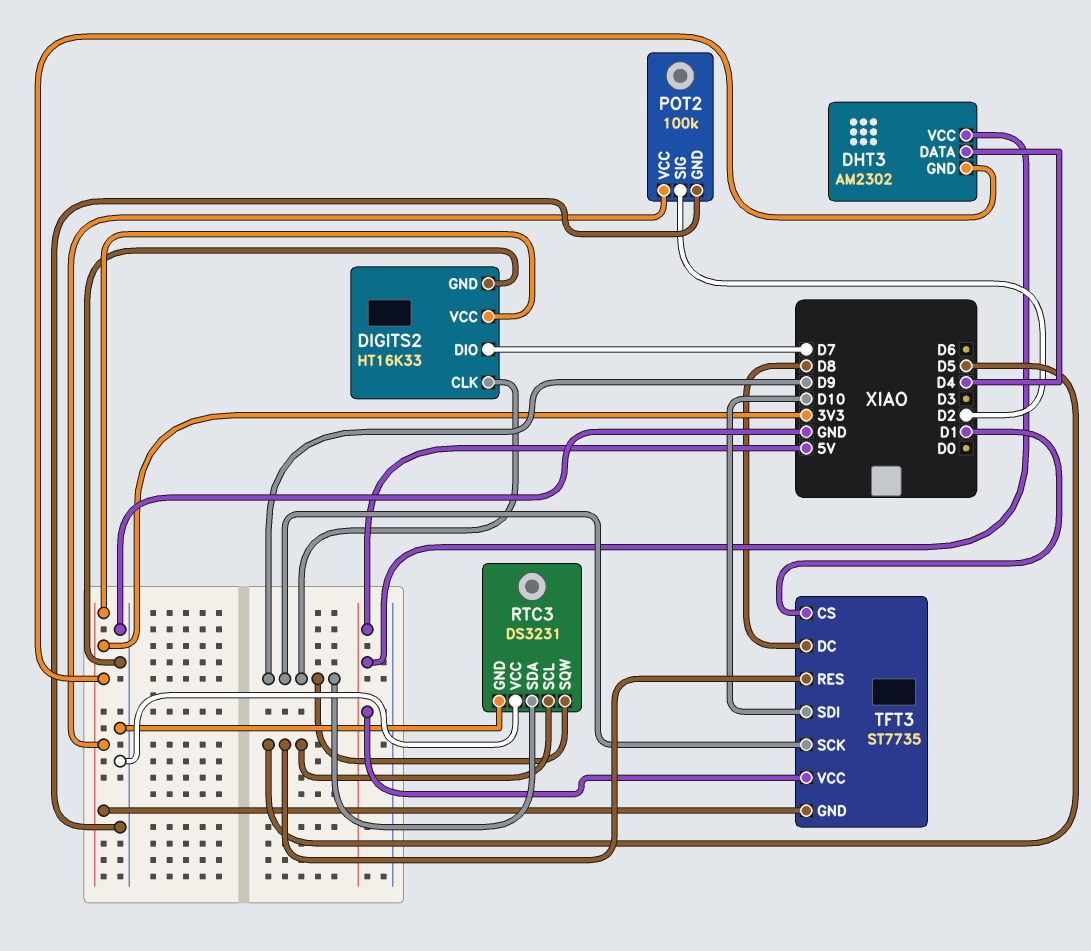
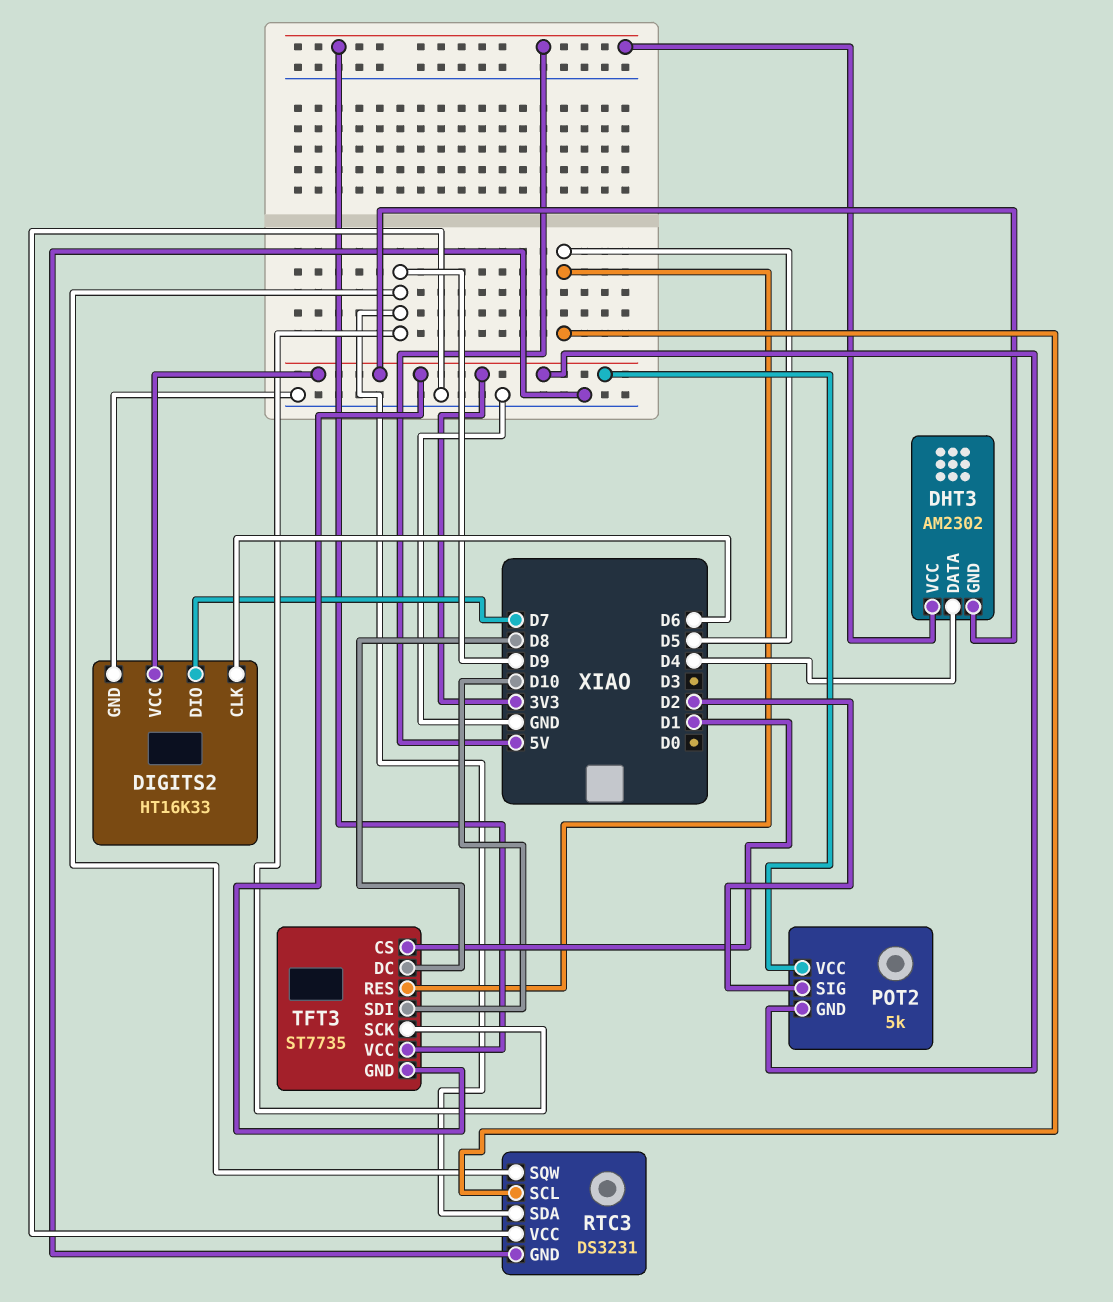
DIGITS2 pin CLK: D9 -> D6
POT2: 100k -> 5k
POT2 pin GND: GND -> 3V3

